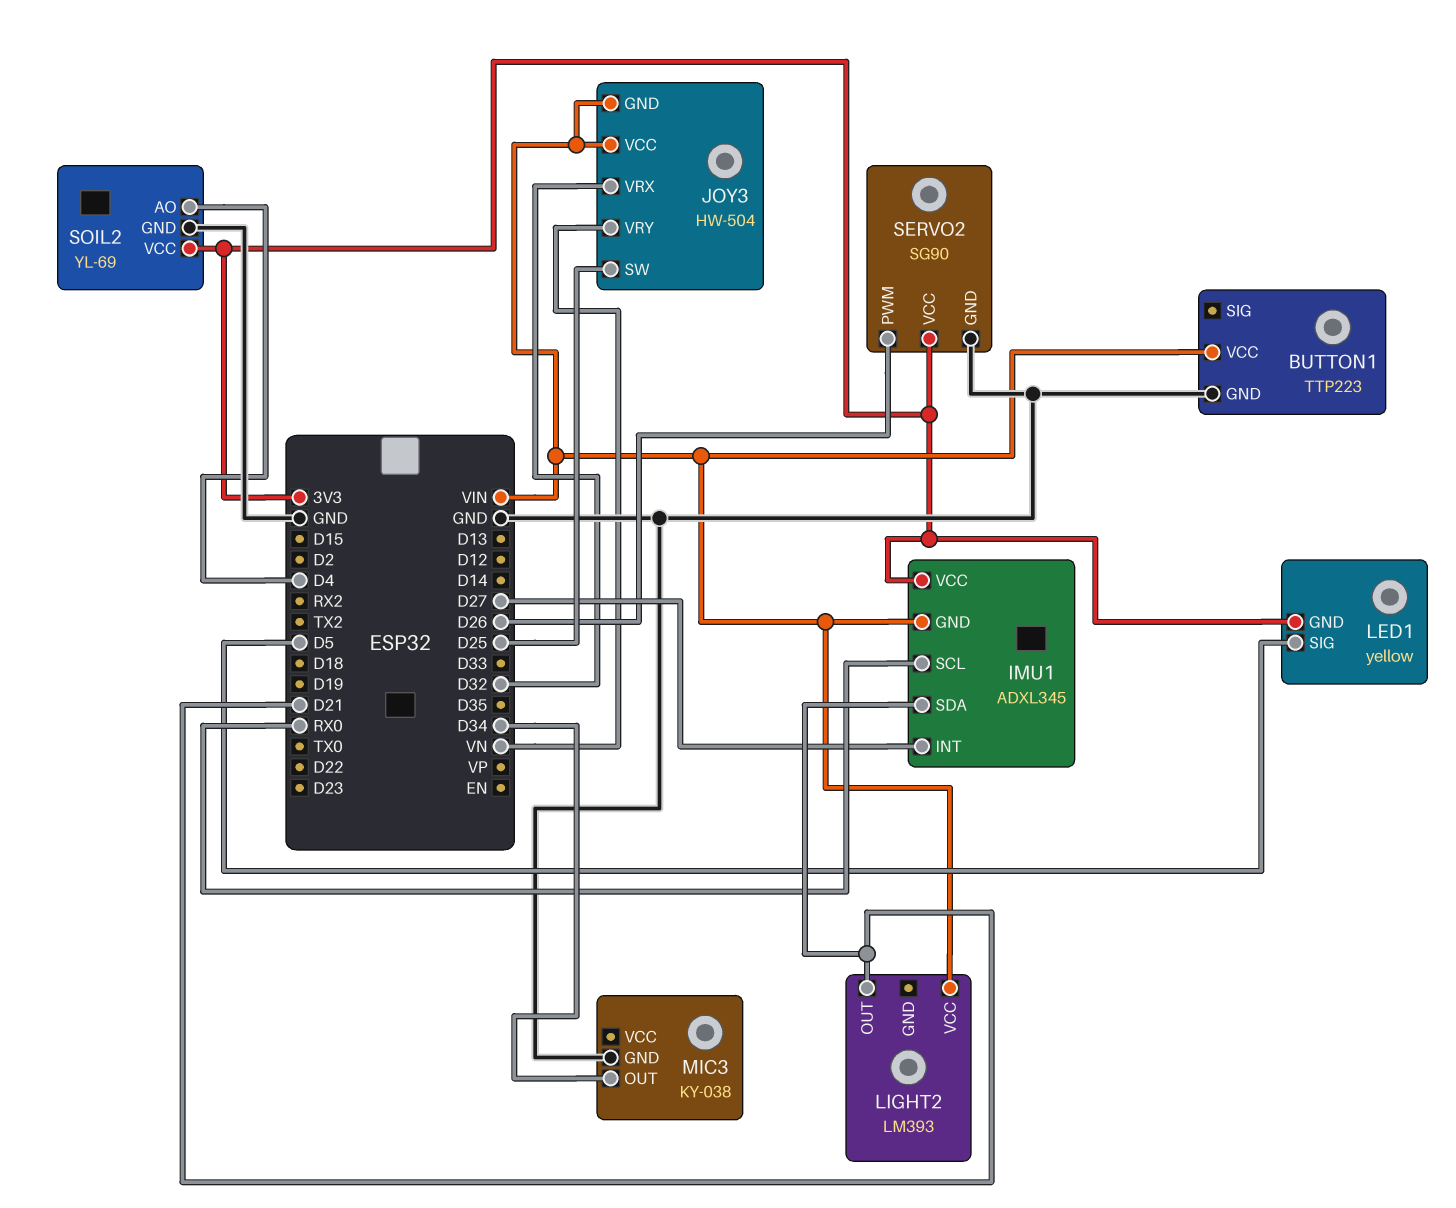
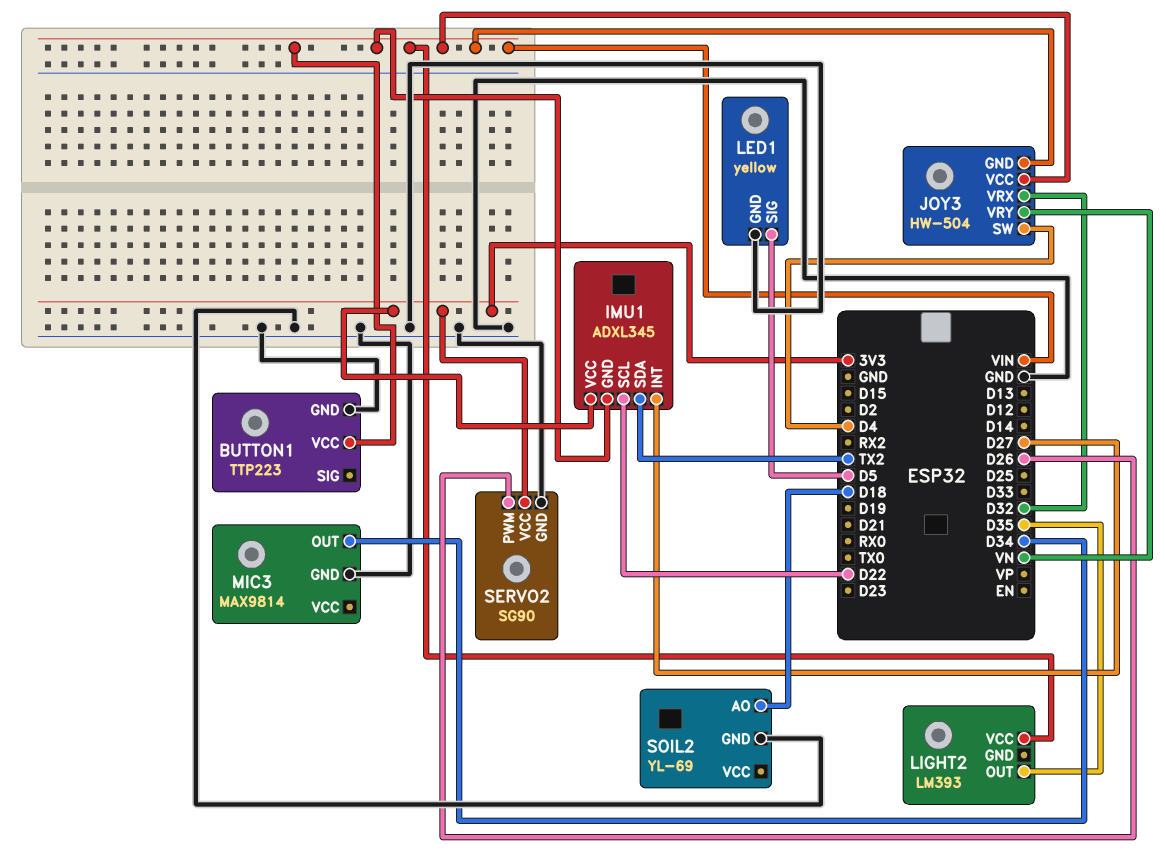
IMU1 pin SCL: RX0 -> D22
IMU1 pin SDA: D21 -> TX2
JOY3 pin SW: D25 -> D4
LED1 pin GND: 3V3 -> GND
LIGHT2 pin OUT: D21 -> D35
MIC3: KY-038 -> MAX9814
SOIL2 pin AO: D4 -> D18
SOIL2 pin VCC: 3V3 -> none

